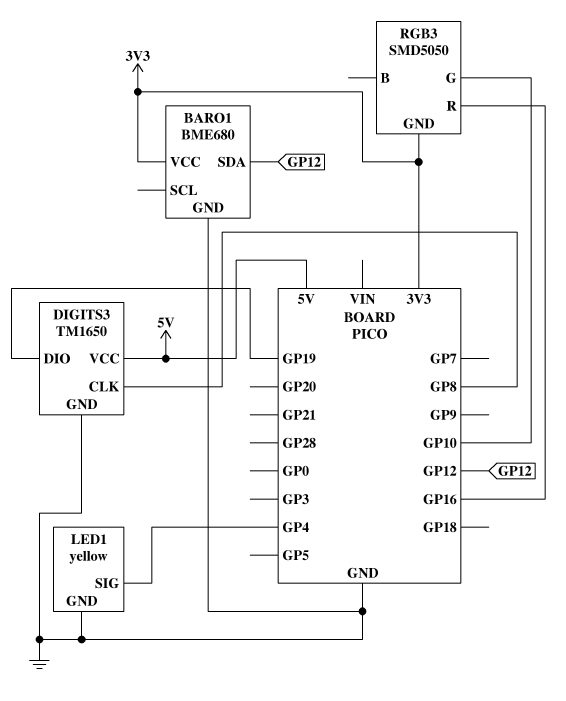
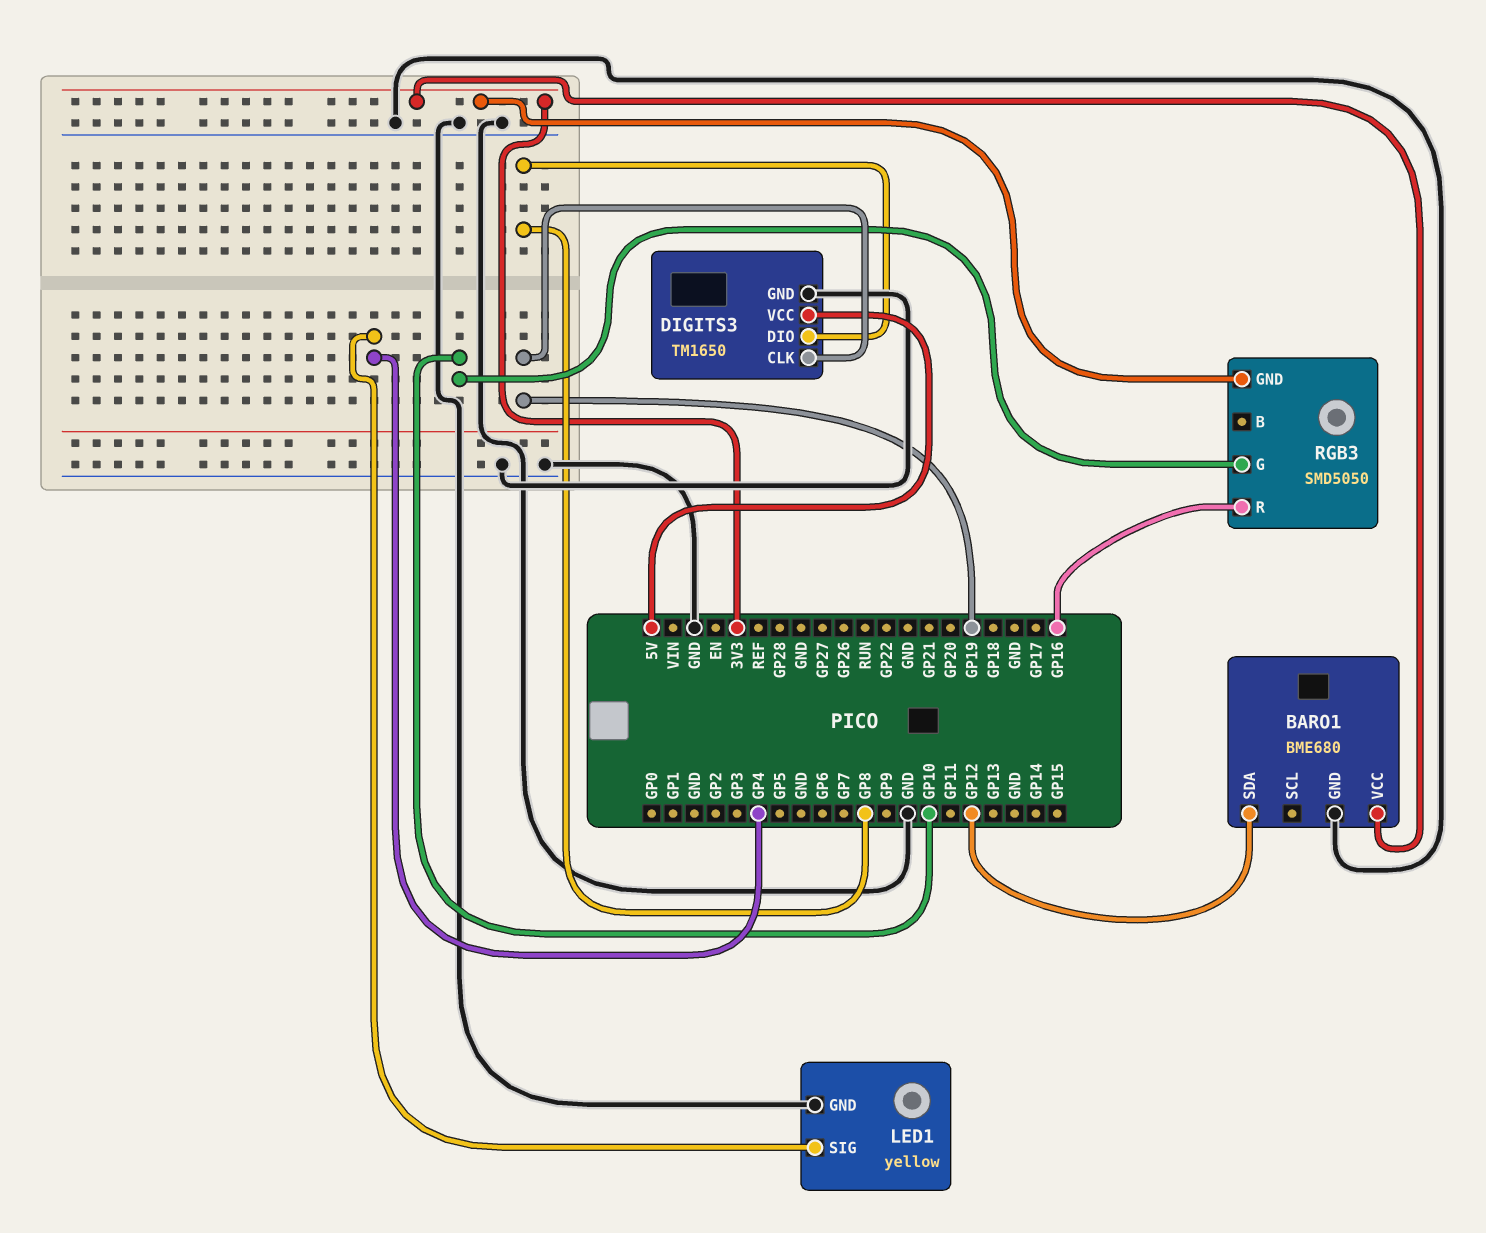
DIGITS3 pin CLK: GP8 -> GP19
DIGITS3 pin DIO: GP19 -> GP8

